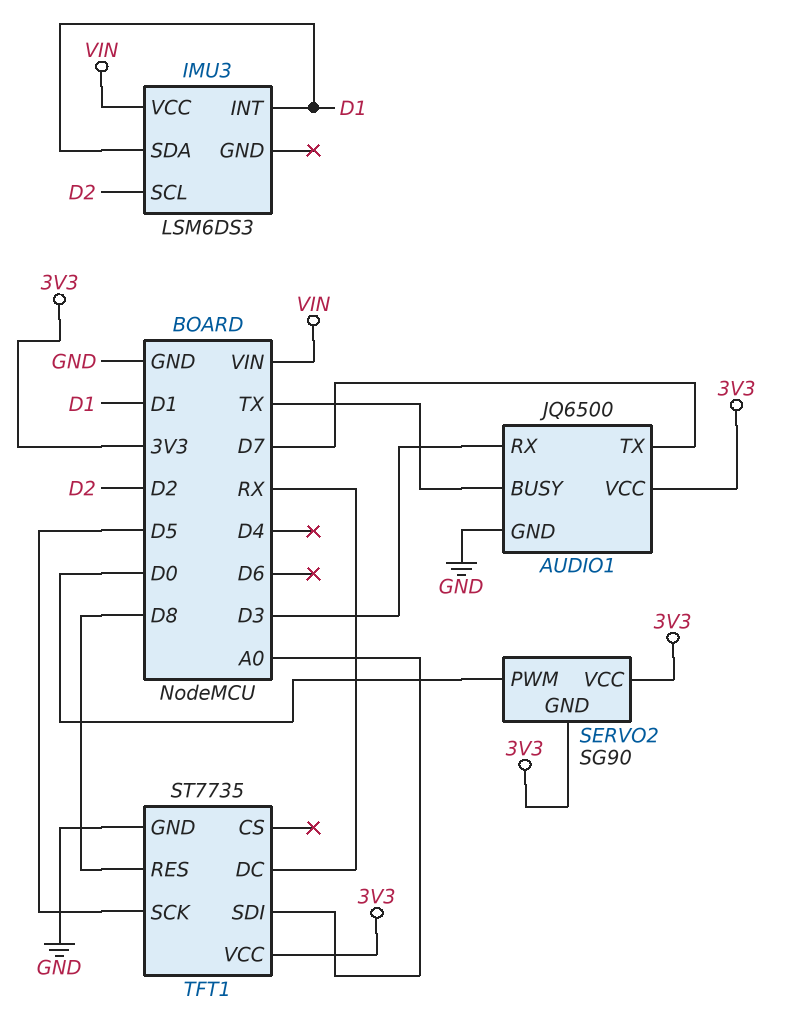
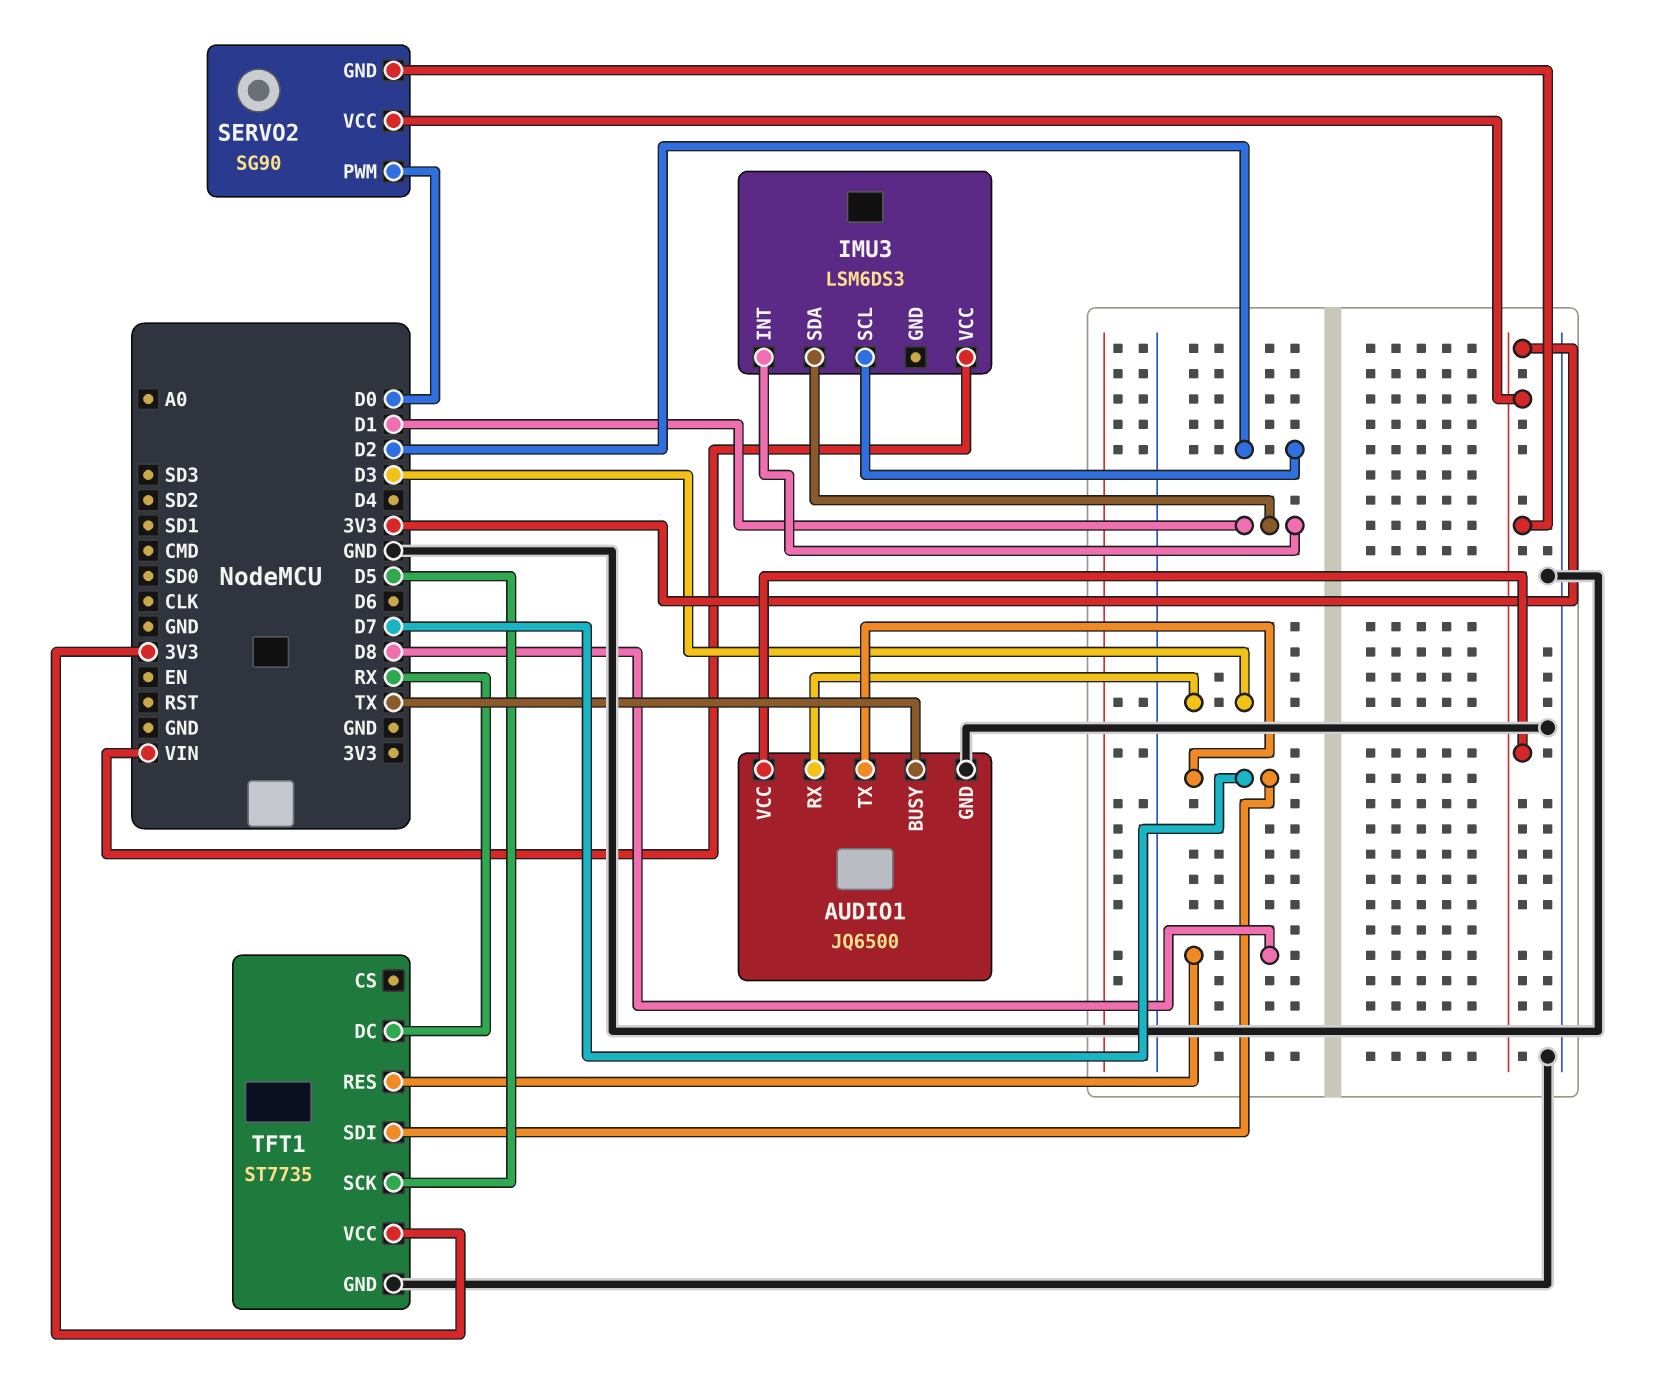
TFT1 pin SDI: A0 -> D7

